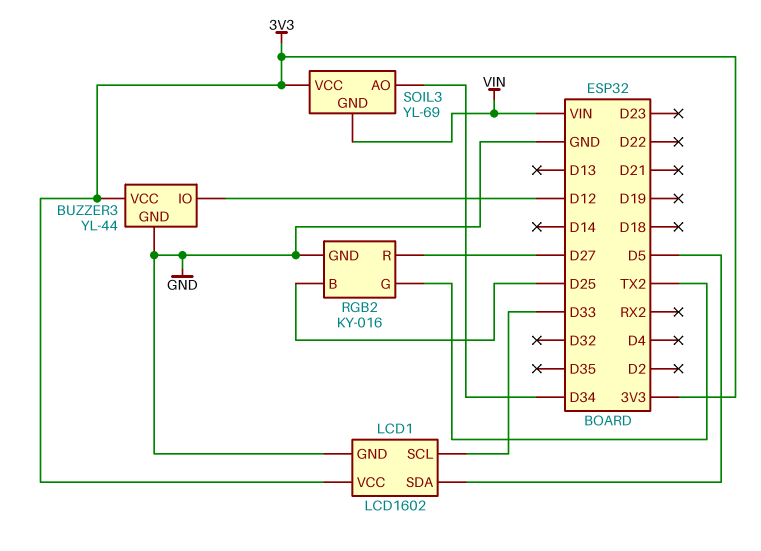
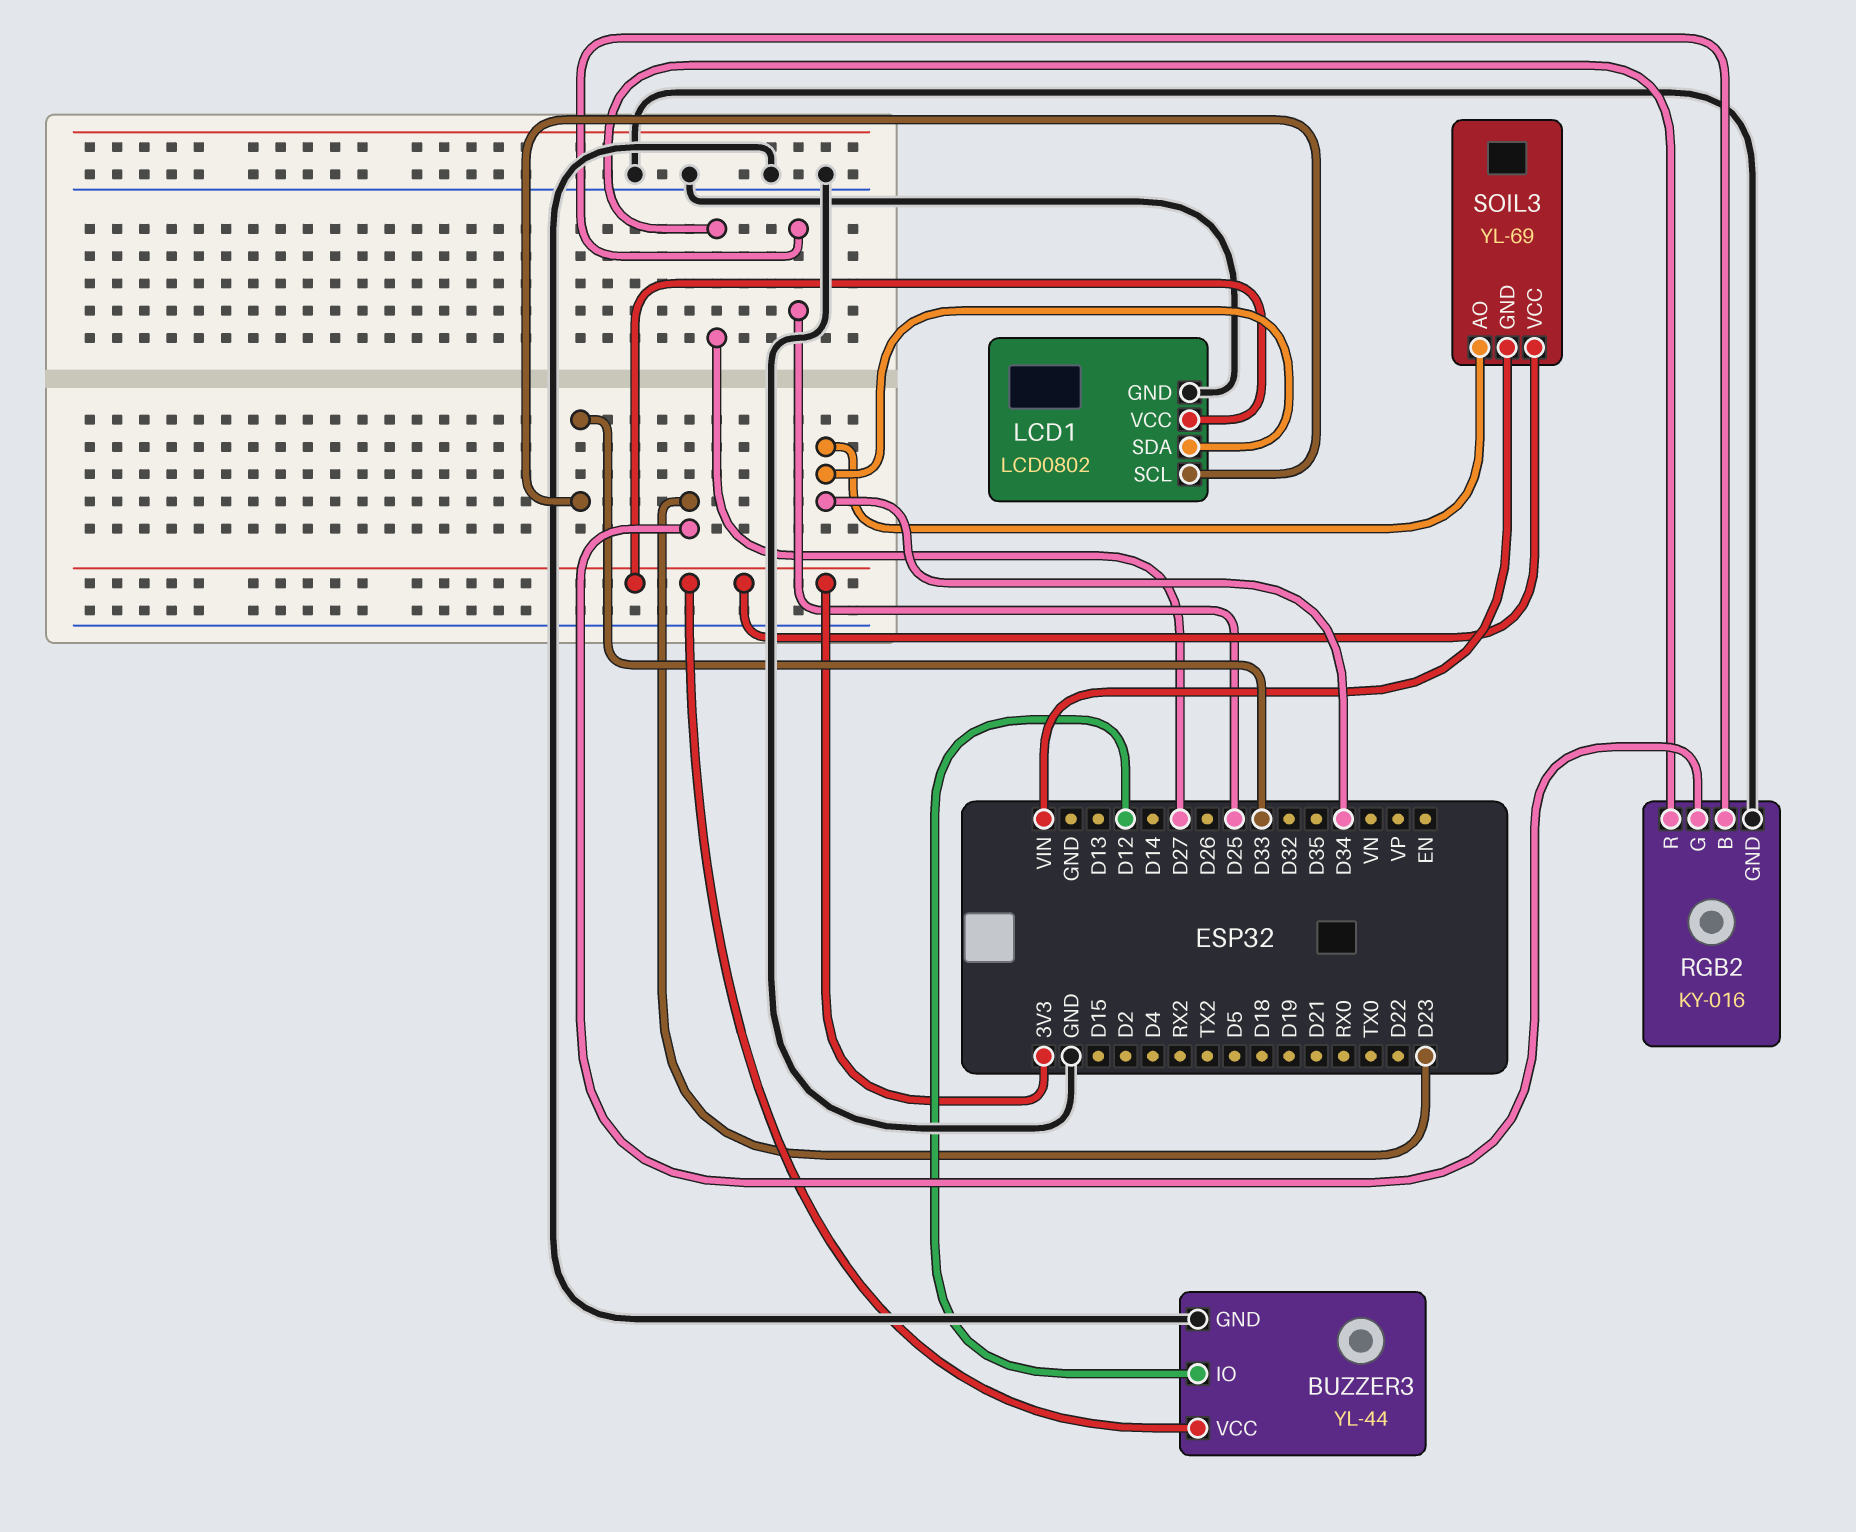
LCD1: LCD1602 -> LCD0802
LCD1 pin SDA: D5 -> D34
RGB2 pin G: TX2 -> D23

